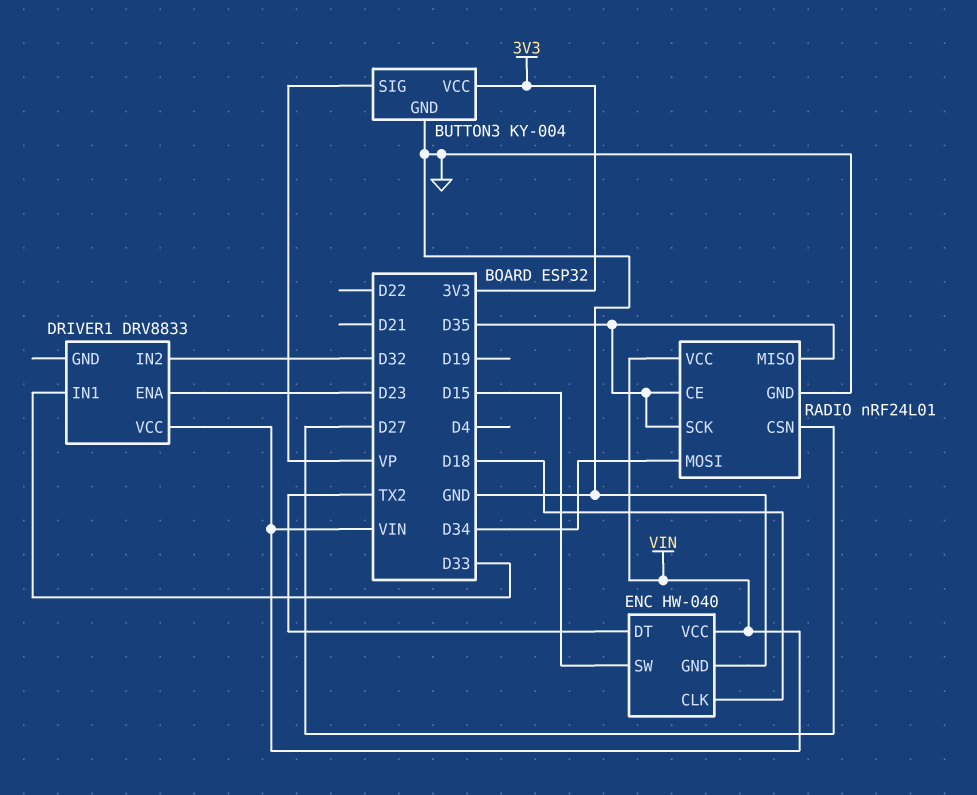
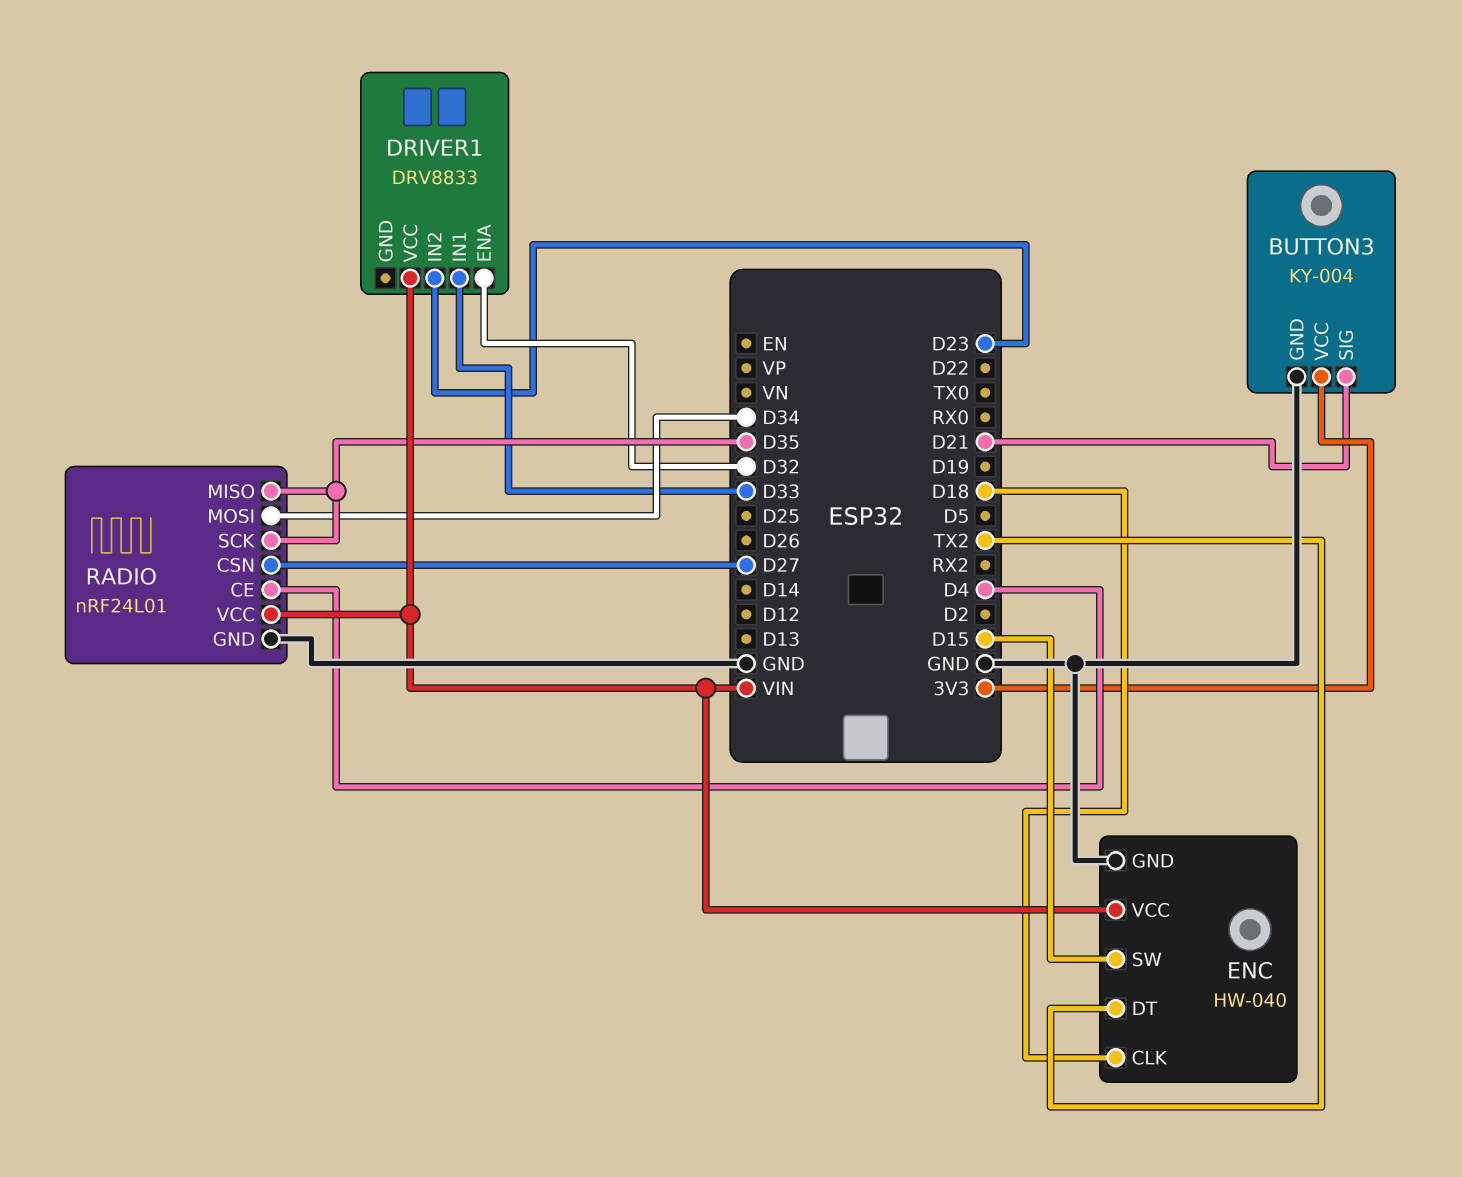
BUTTON3 pin SIG: VP -> D21
DRIVER1 pin ENA: D23 -> D32
DRIVER1 pin IN2: D32 -> D23
RADIO pin CE: D35 -> D4

